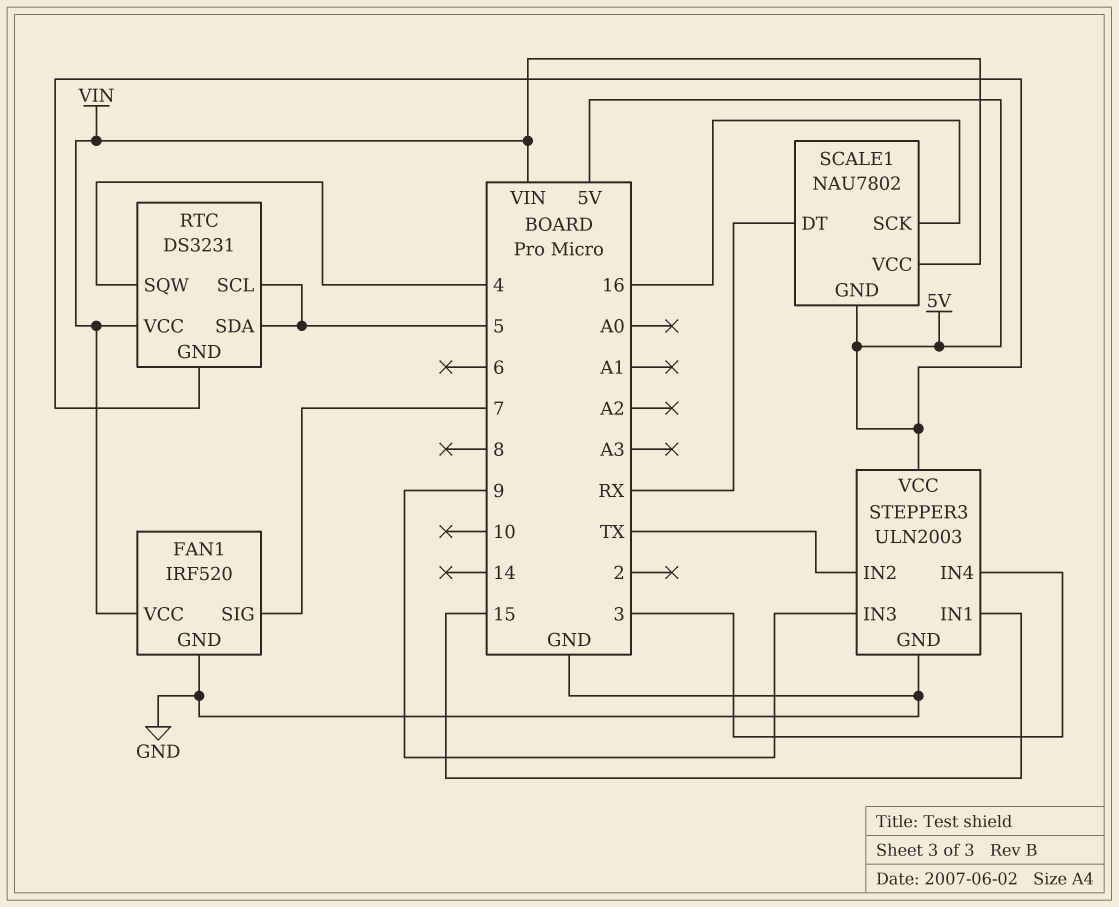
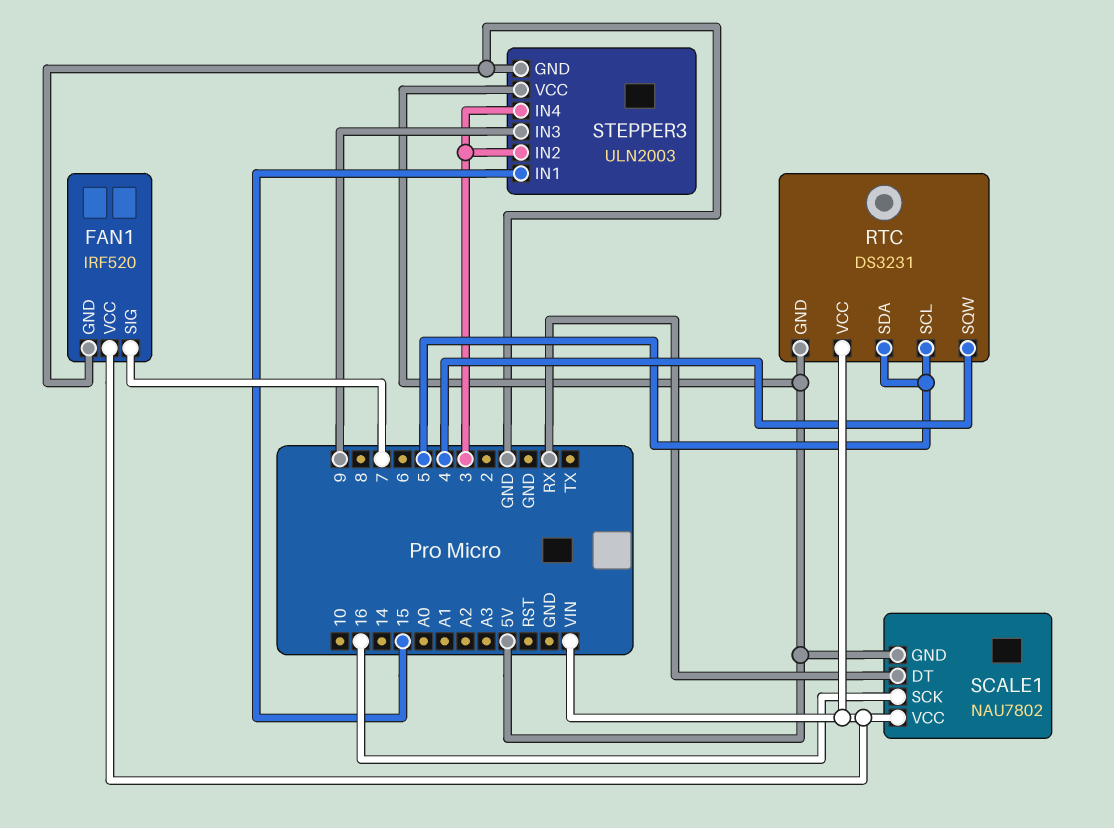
STEPPER3 pin IN2: TX -> 3

